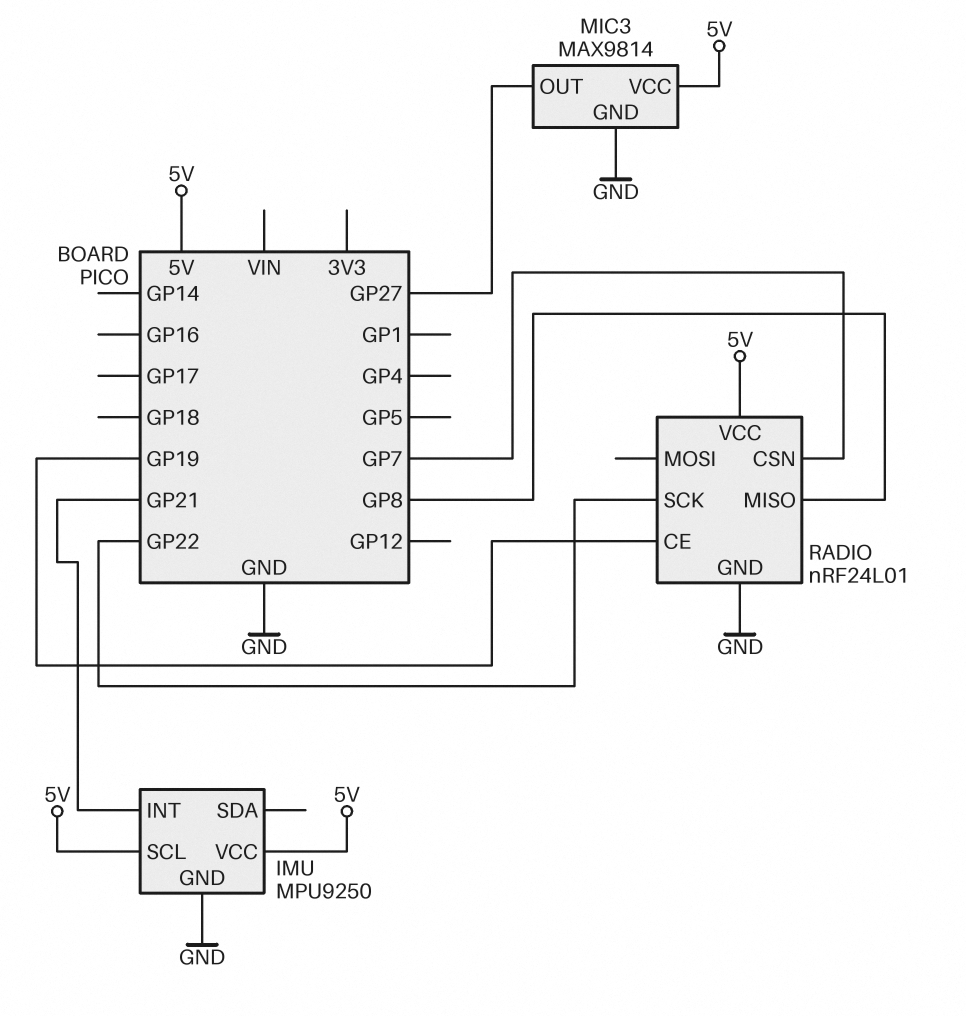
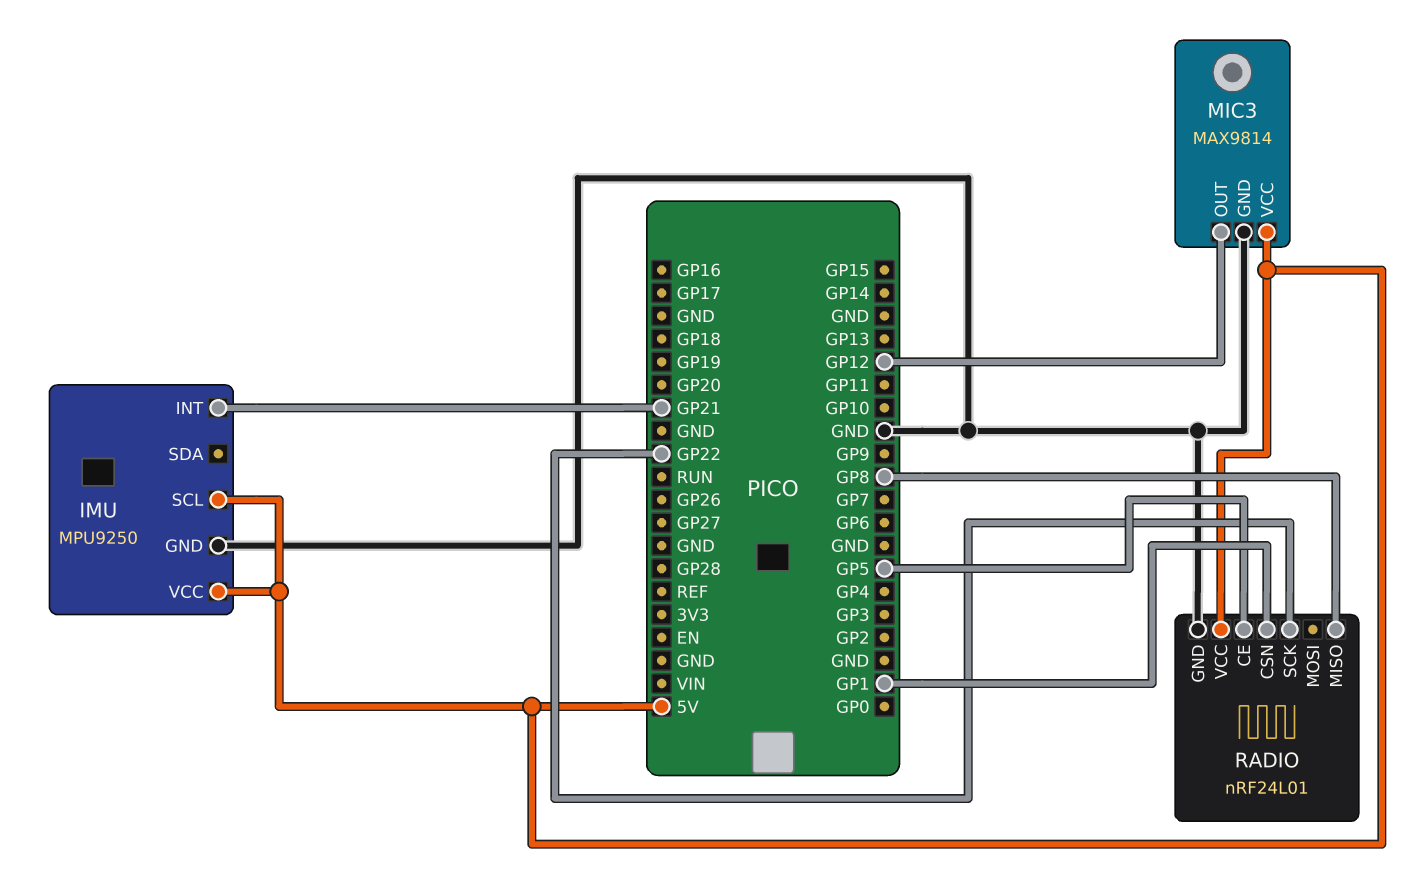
MIC3 pin OUT: GP27 -> GP12
RADIO pin CE: GP19 -> GP5
RADIO pin CSN: GP7 -> GP1

